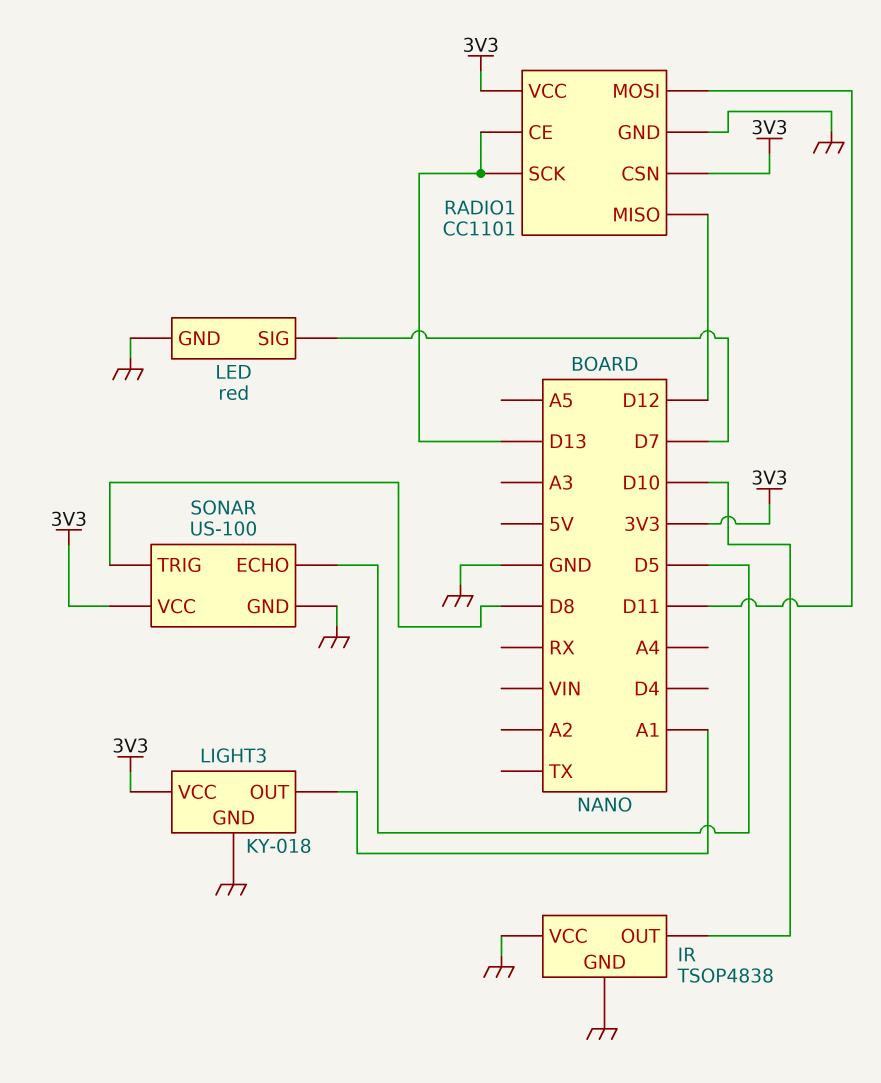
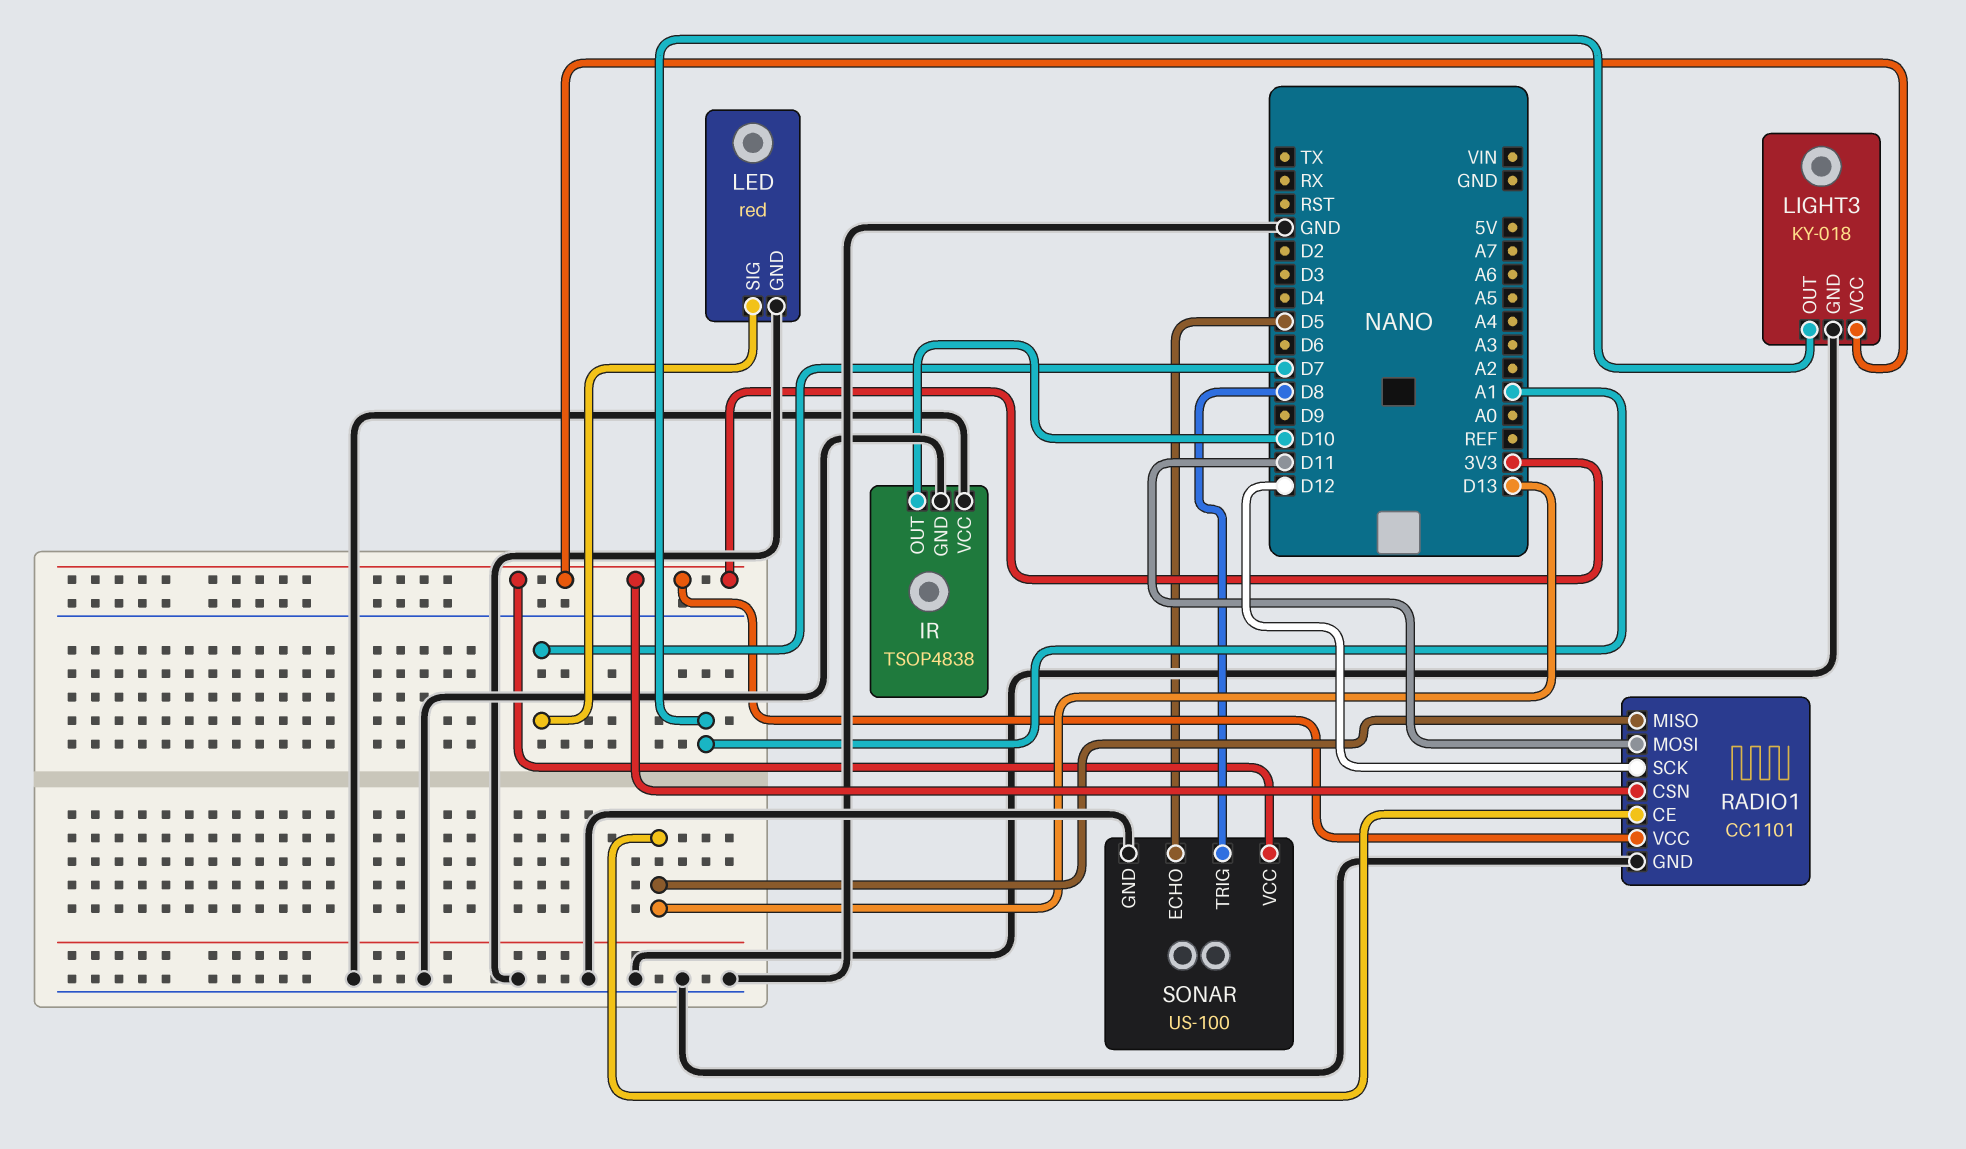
RADIO1 pin MISO: D12 -> D13
RADIO1 pin SCK: D13 -> D12

